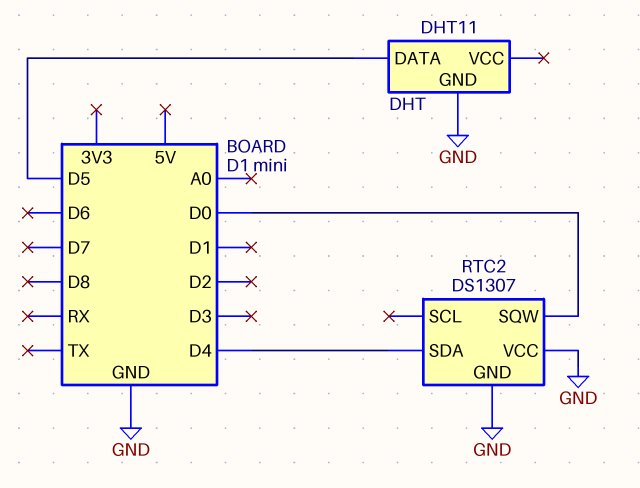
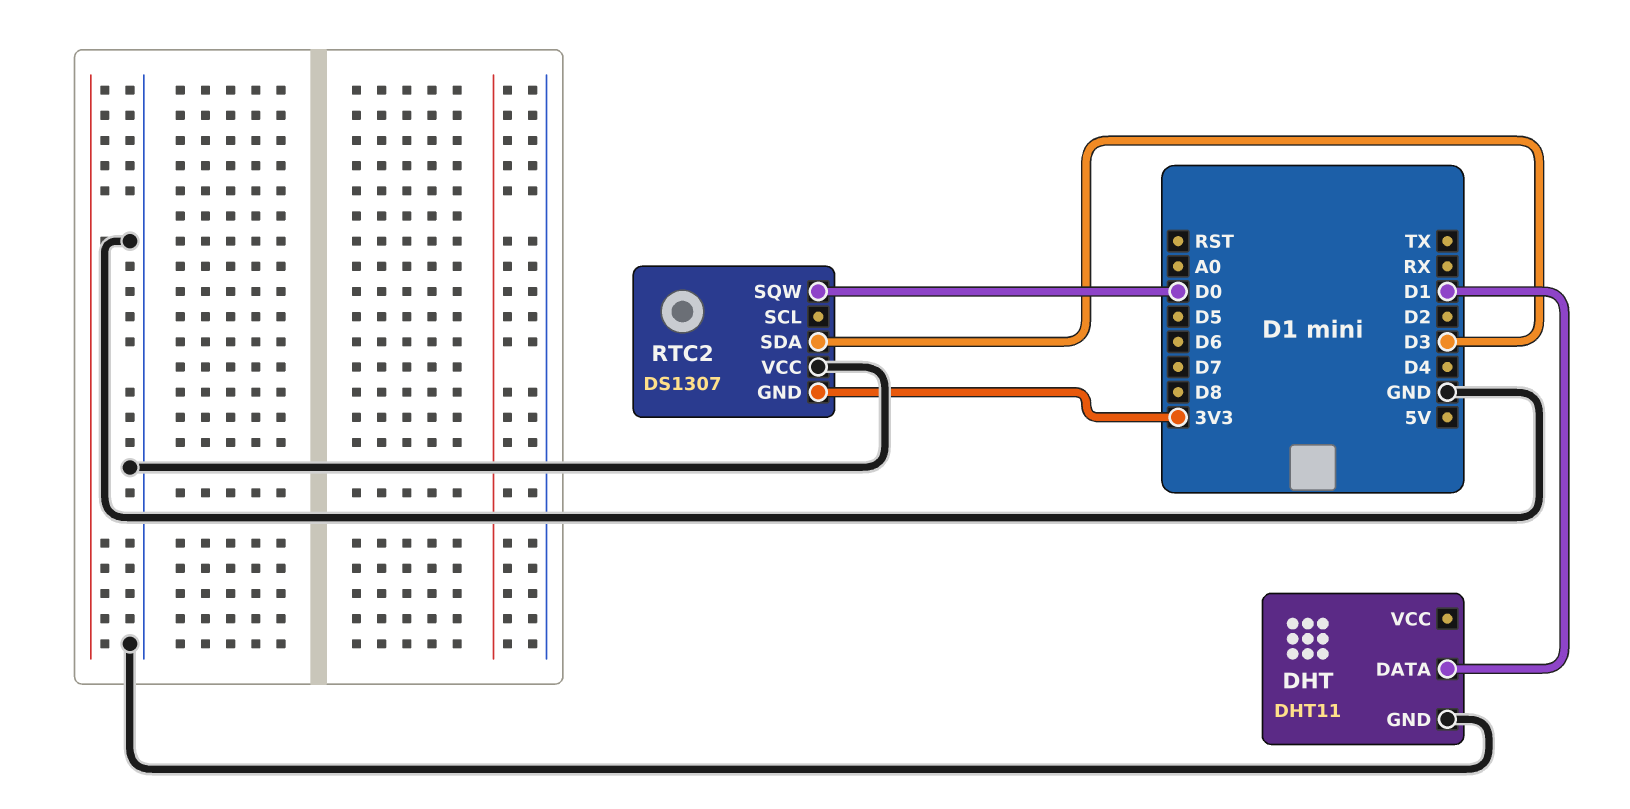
DHT pin DATA: D5 -> D1
RTC2 pin GND: GND -> 3V3
RTC2 pin SDA: D4 -> D3

